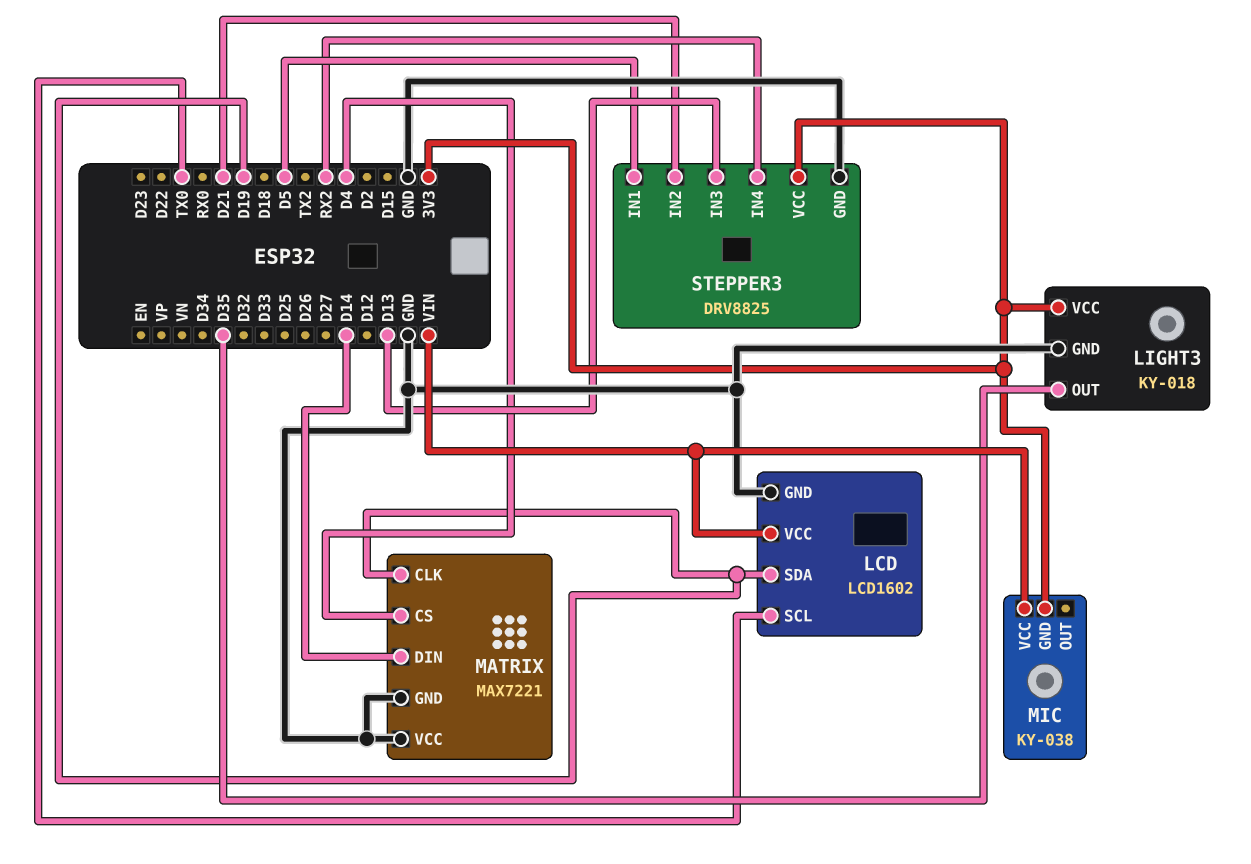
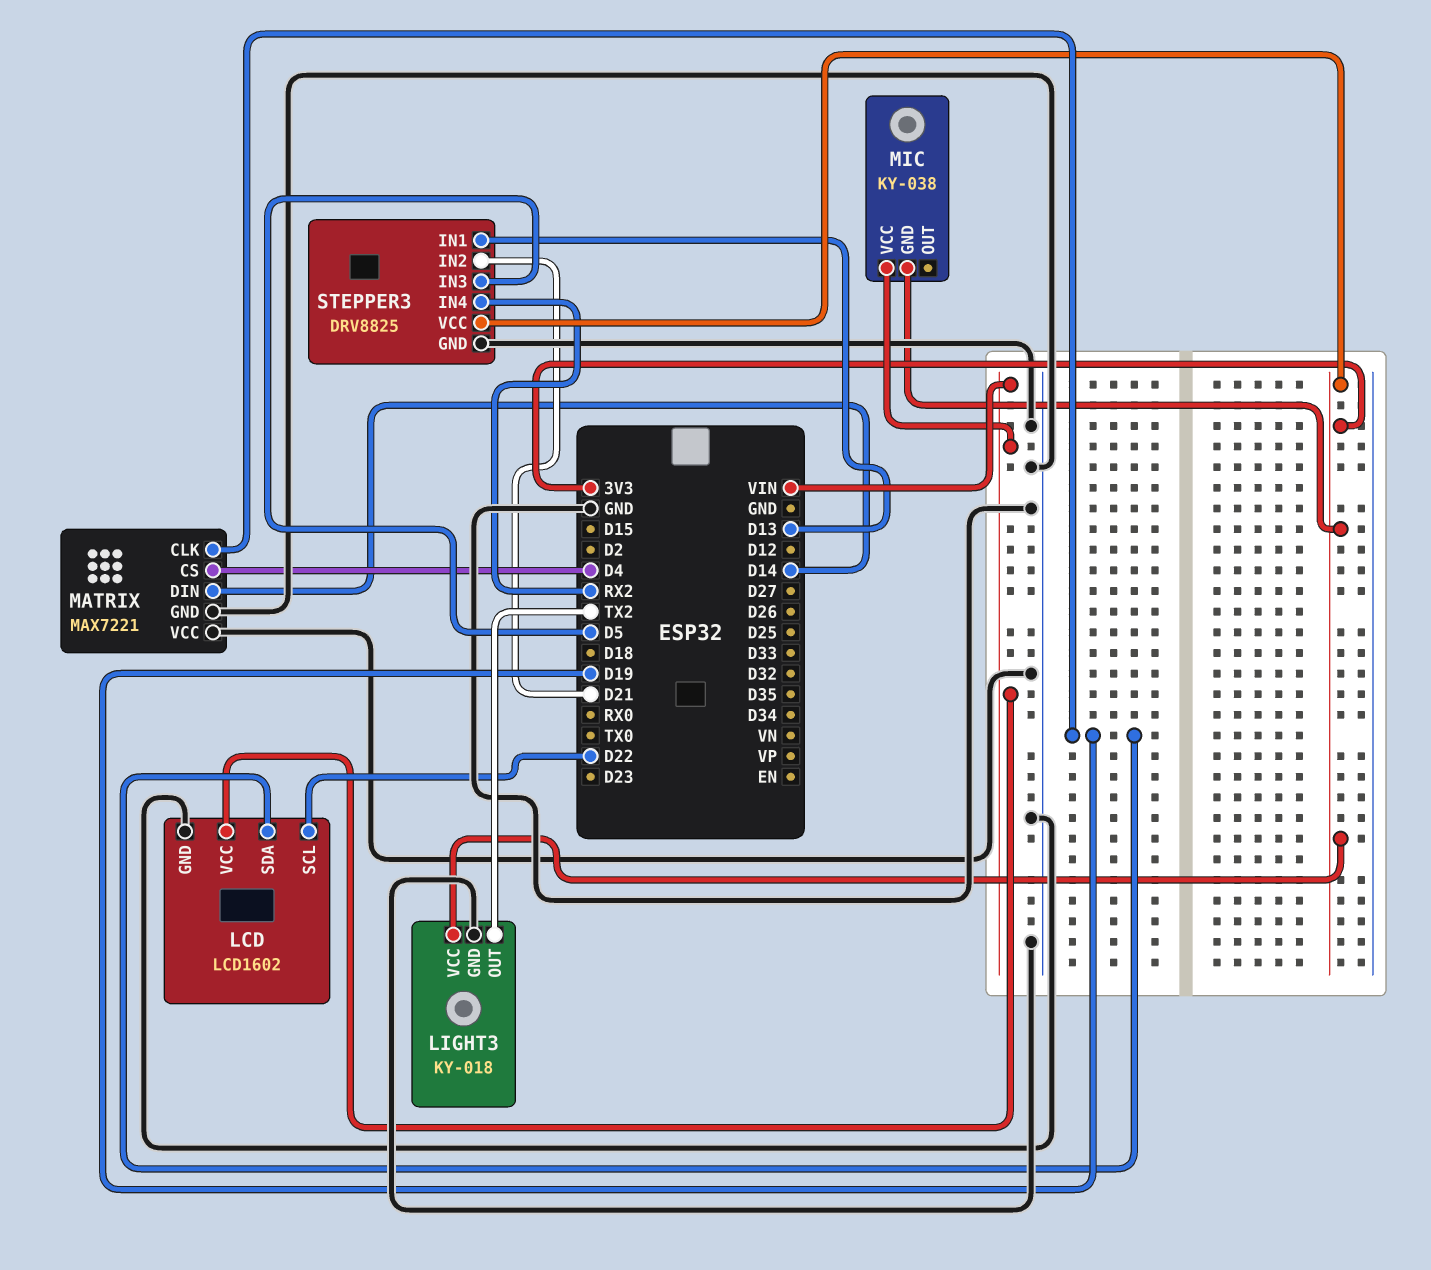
LCD pin SCL: TX0 -> D22
LIGHT3 pin OUT: D35 -> TX2
STEPPER3 pin IN1: D5 -> D13
STEPPER3 pin IN3: D13 -> D5

